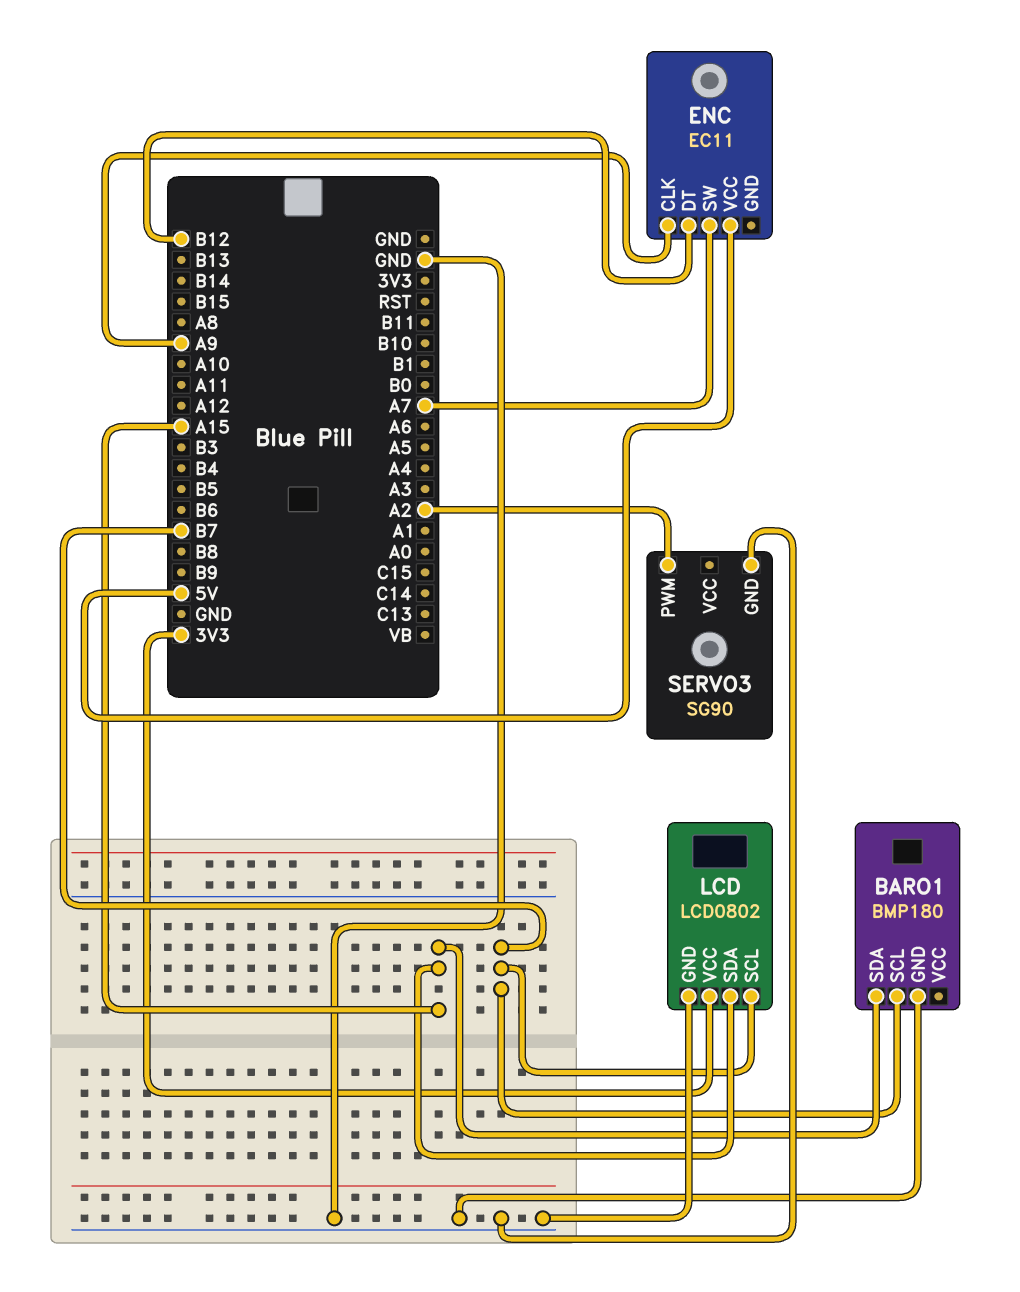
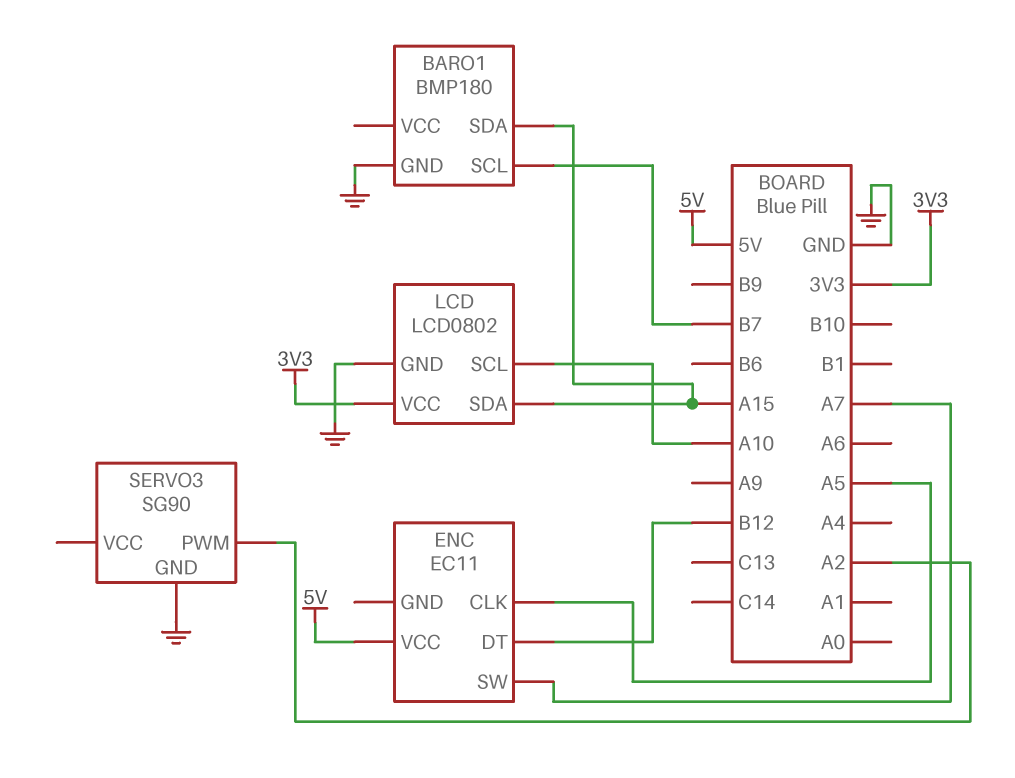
ENC pin CLK: A9 -> A5
LCD pin SCL: B7 -> A10

